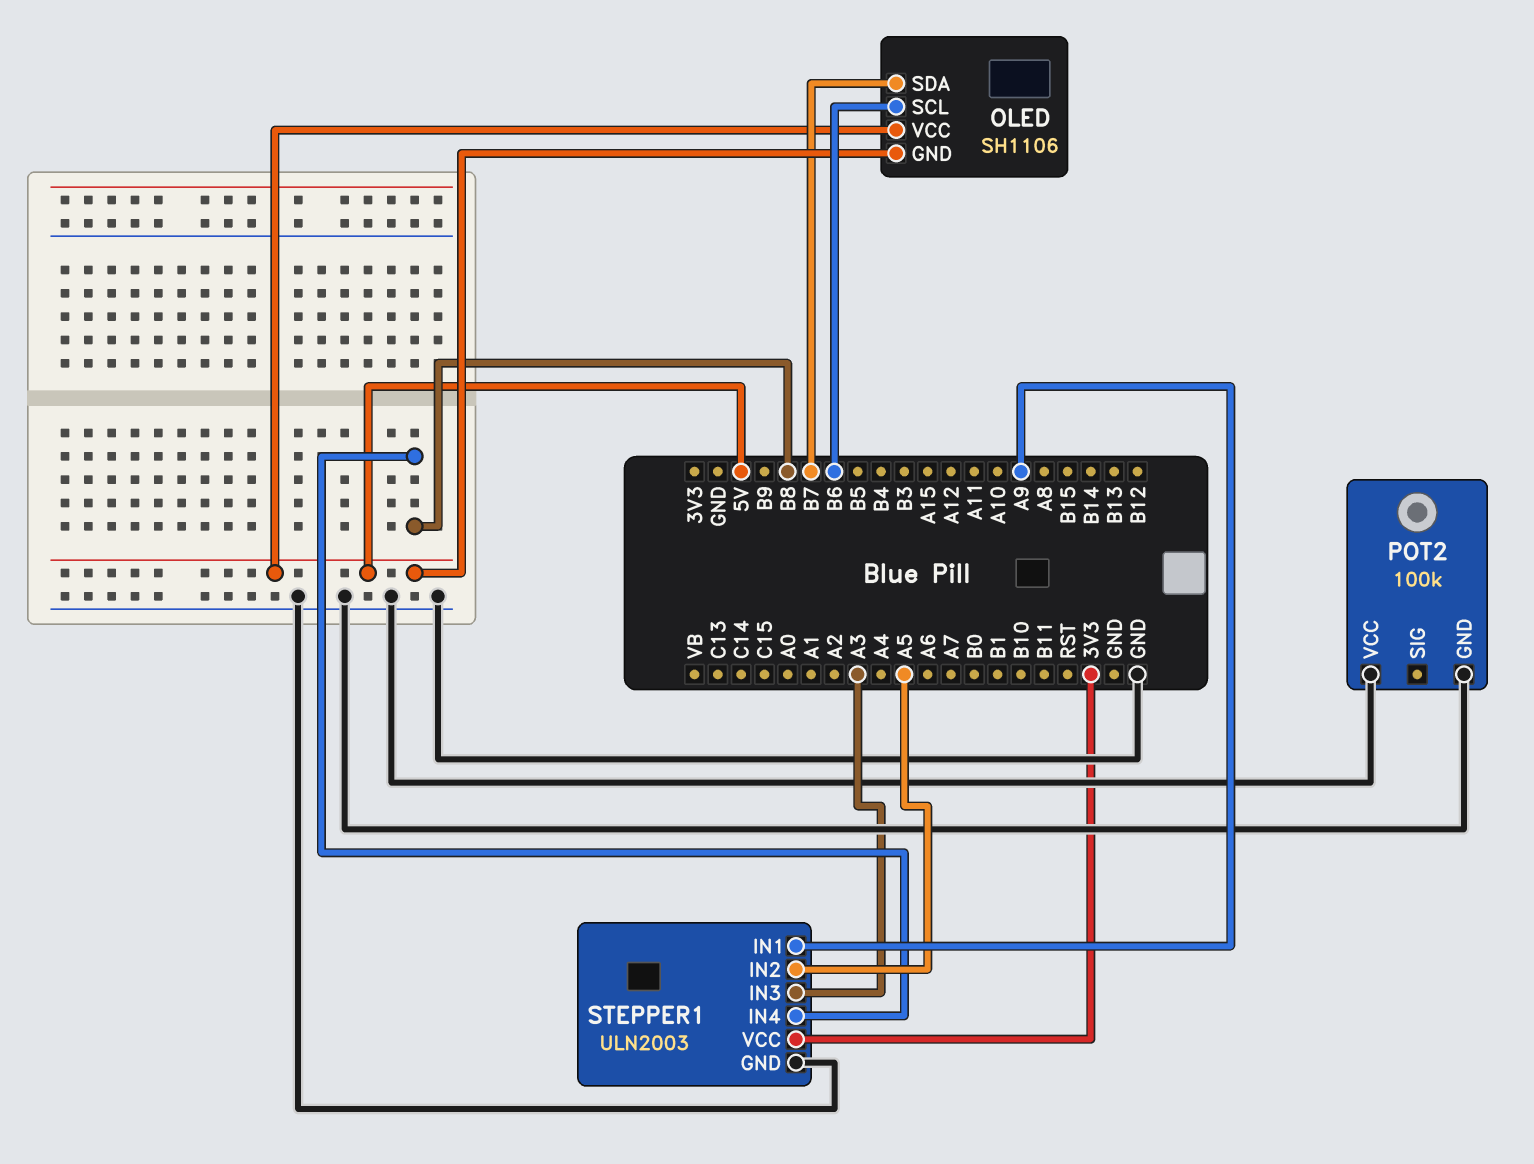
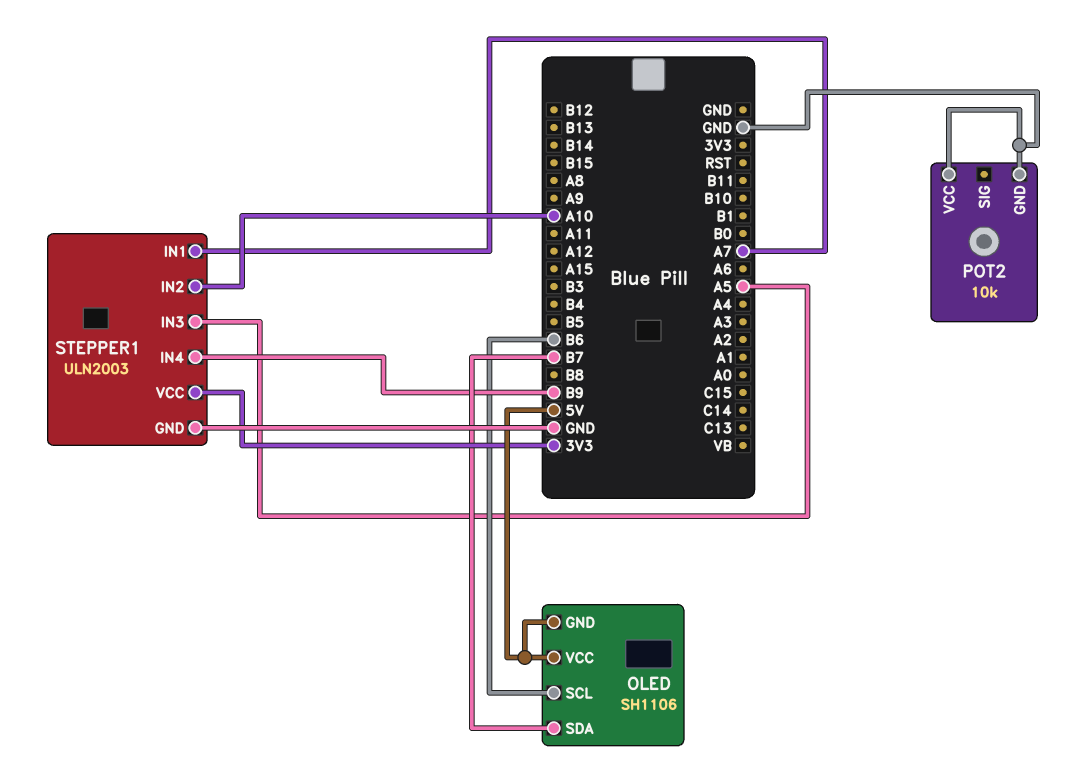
POT2: 100k -> 10k
STEPPER1 pin IN1: A9 -> A7
STEPPER1 pin IN2: A5 -> A10
STEPPER1 pin IN3: A3 -> A5
STEPPER1 pin IN4: B8 -> B9

